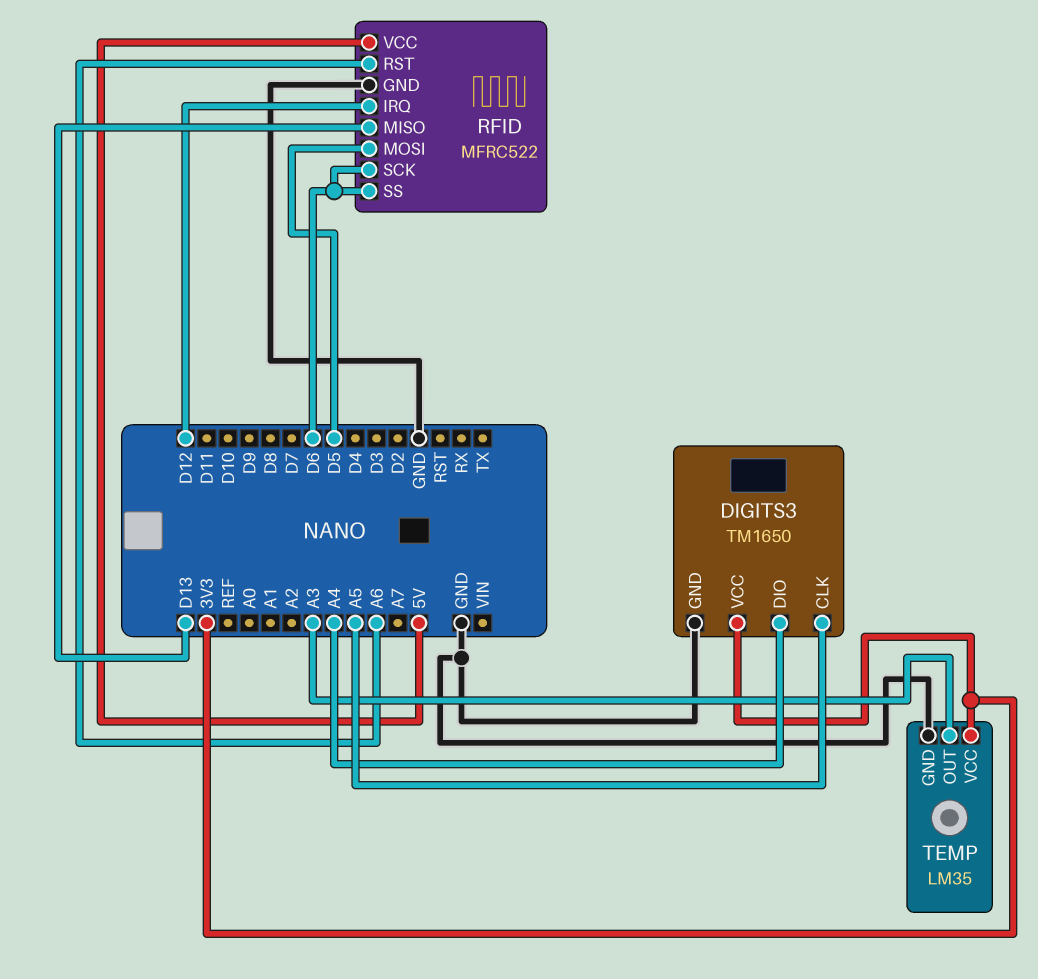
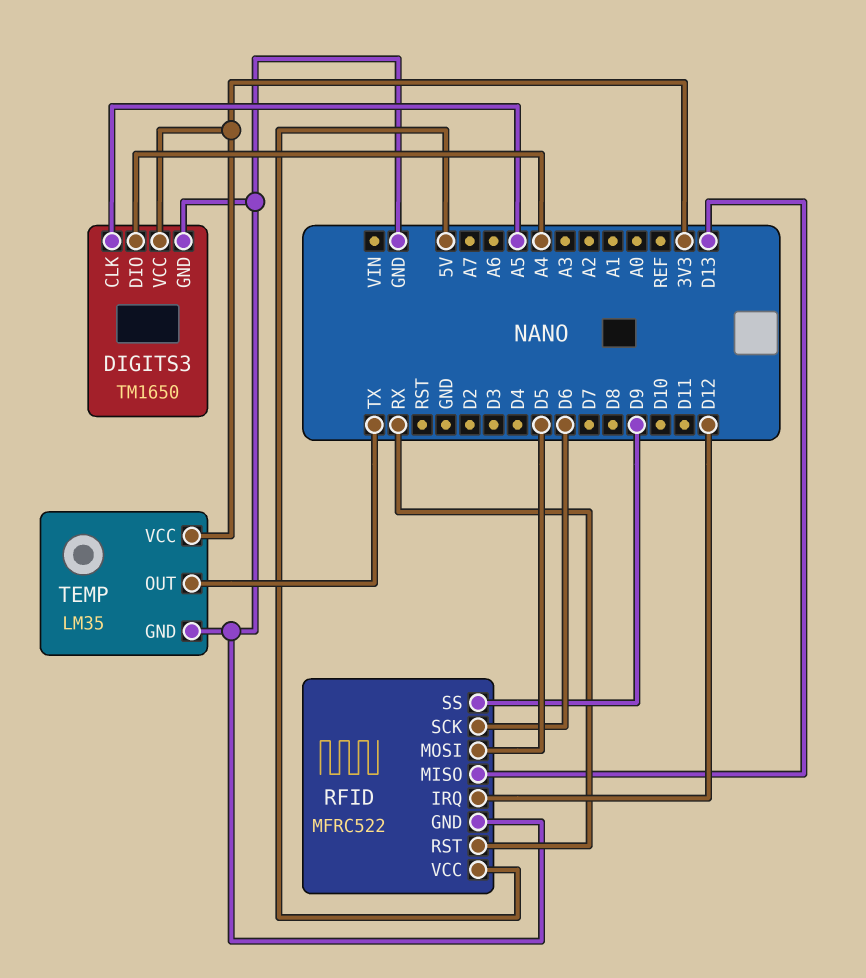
RFID pin RST: A6 -> RX
RFID pin SS: D6 -> D9
TEMP pin OUT: A3 -> TX

